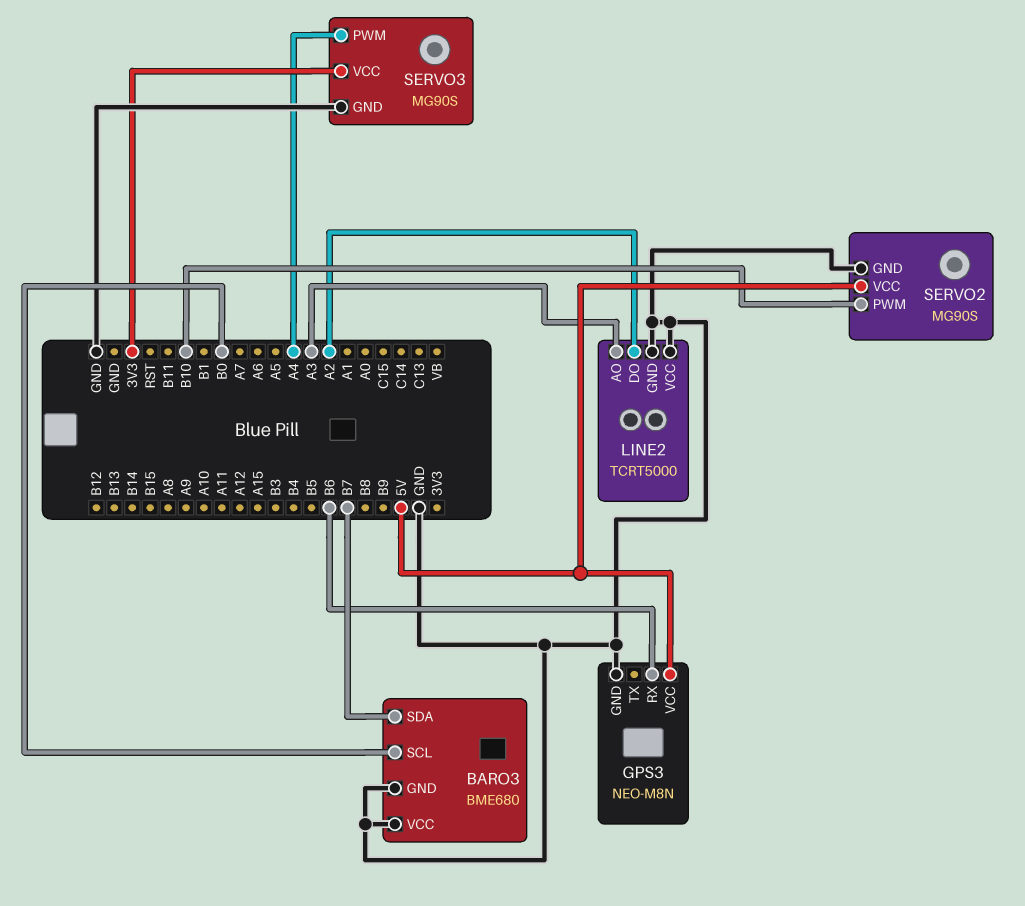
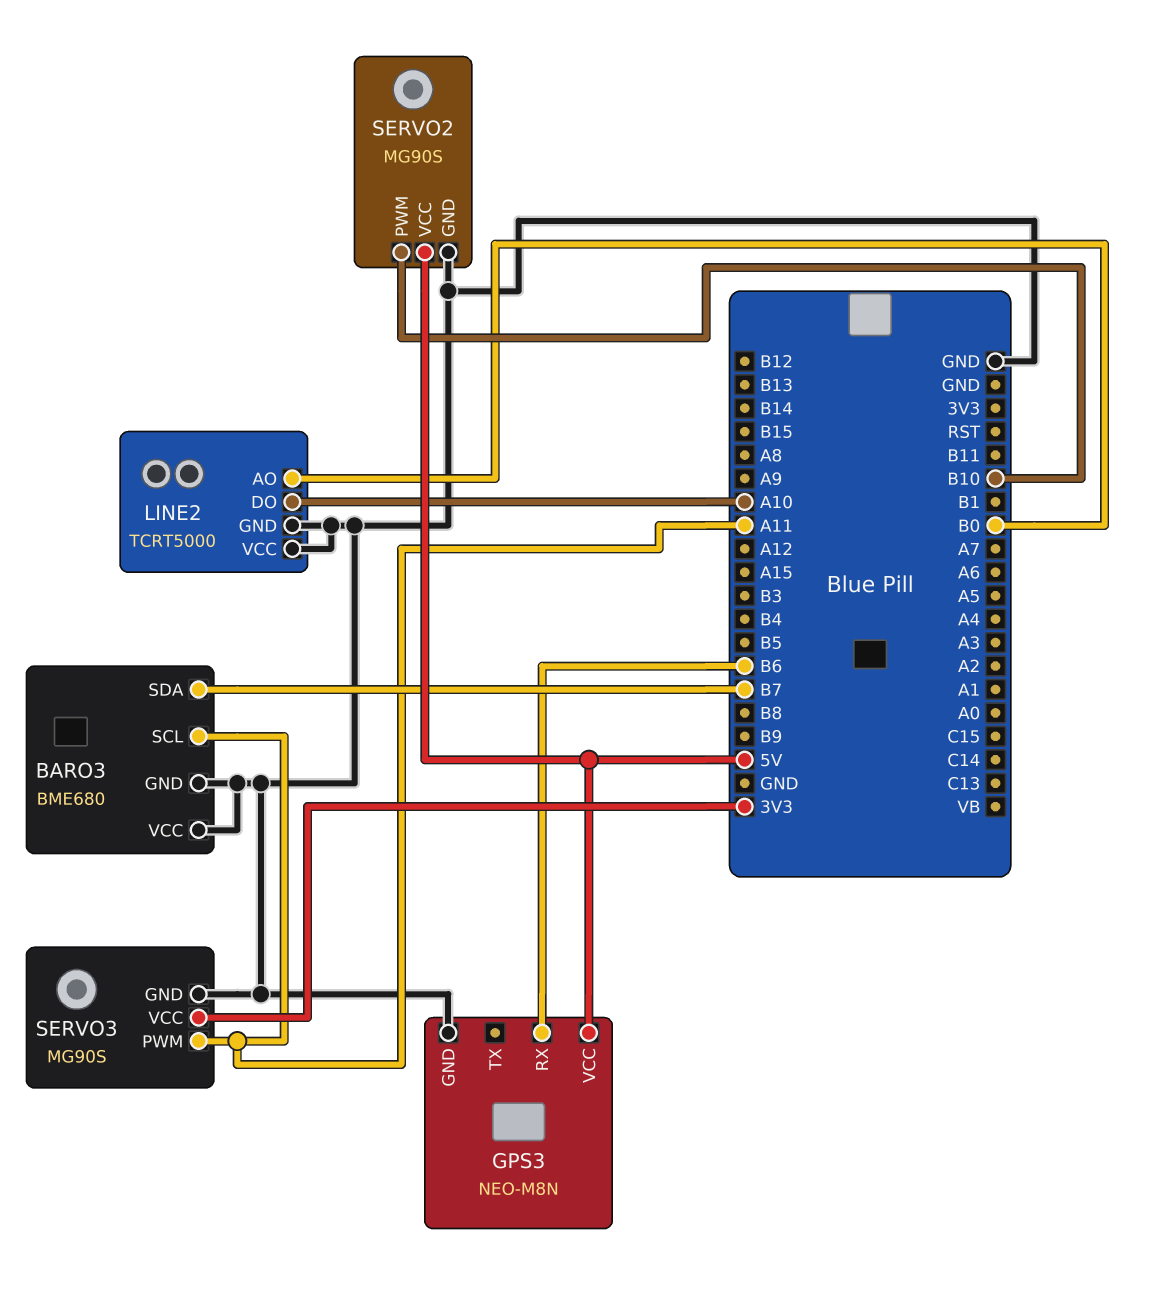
BARO3 pin SCL: B0 -> A11
LINE2 pin AO: A3 -> B0
LINE2 pin DO: A2 -> A10
SERVO3 pin PWM: A4 -> A11

